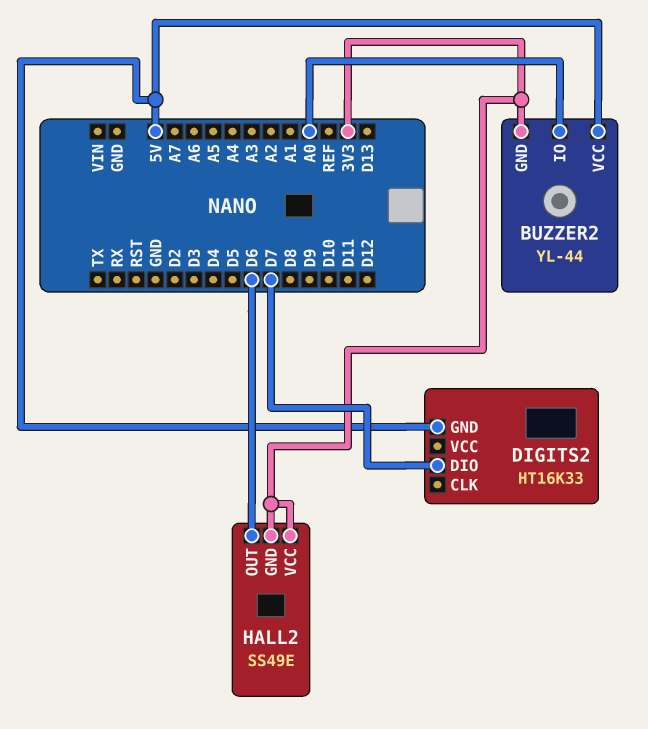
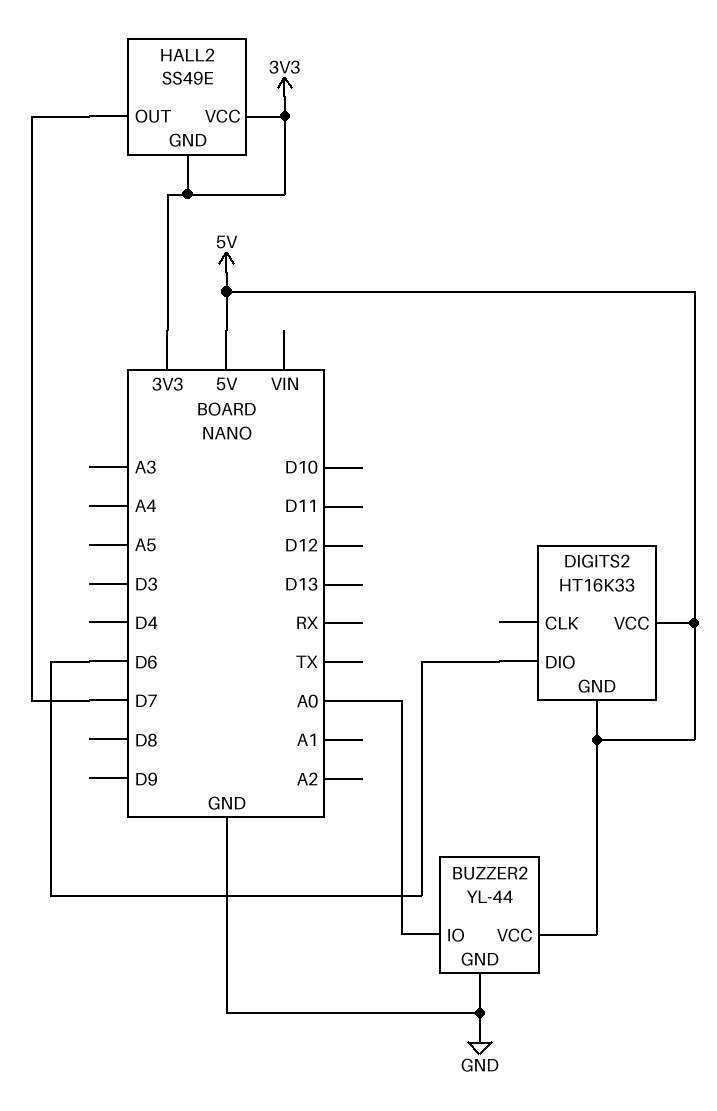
BUZZER2 pin GND: 3V3 -> GND
DIGITS2 pin DIO: D7 -> D6
DIGITS2 pin VCC: none -> 5V
HALL2 pin OUT: D6 -> D7

